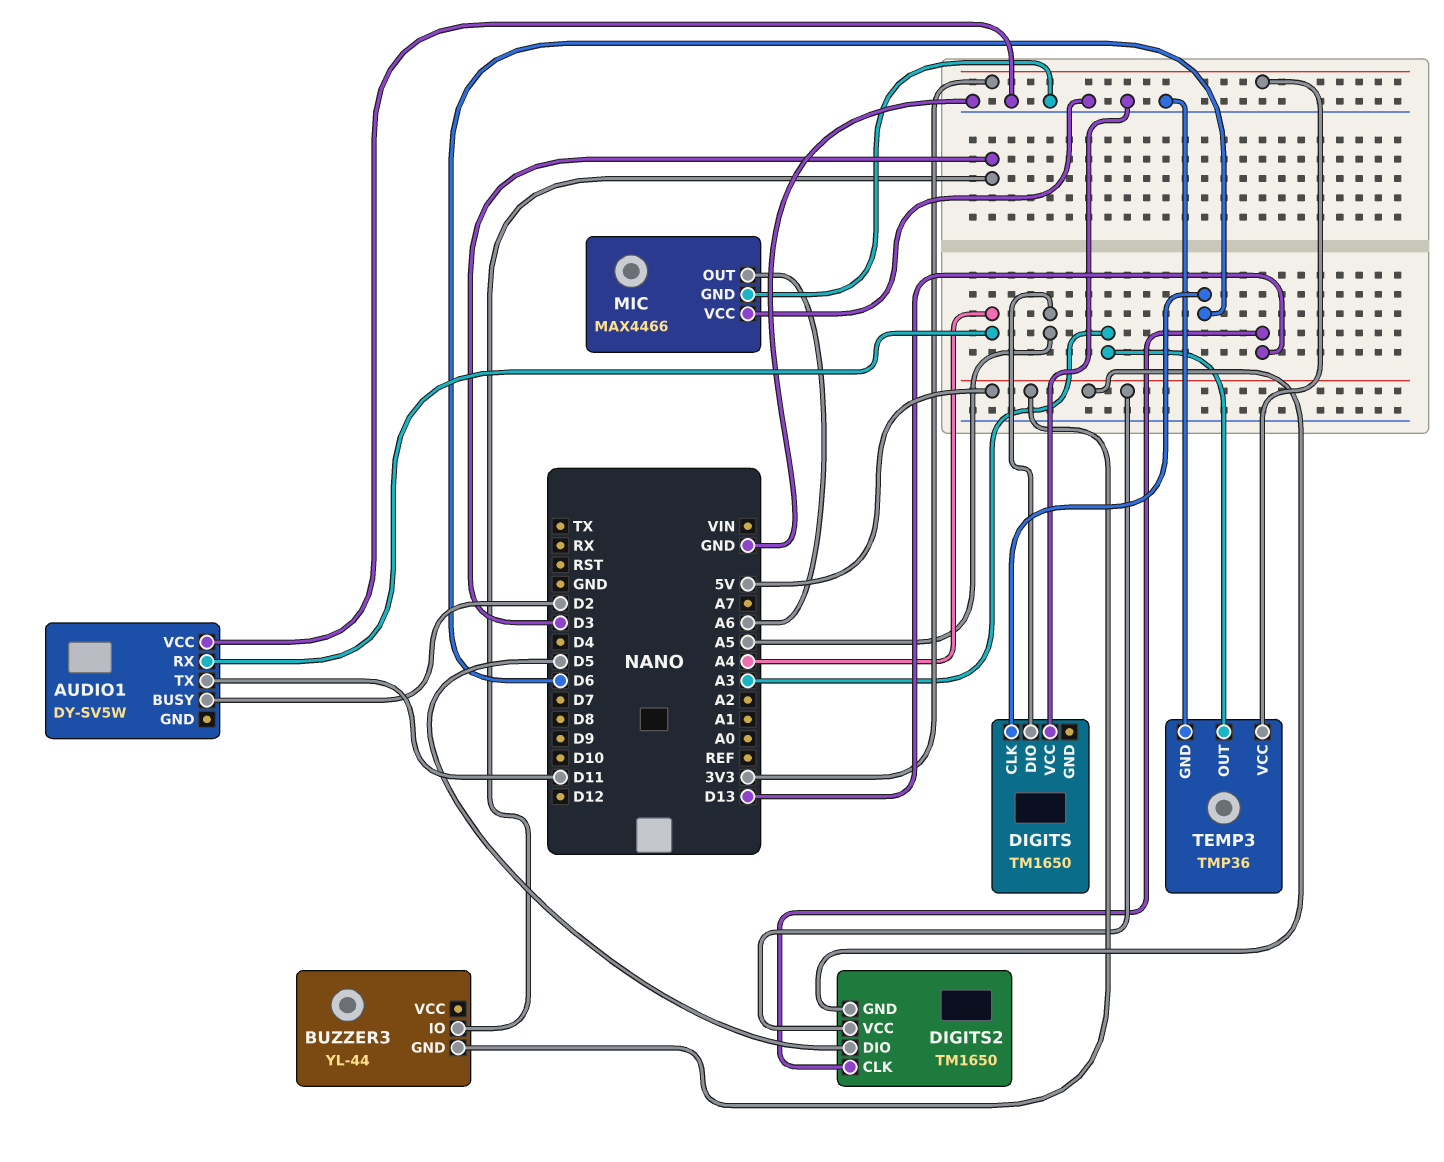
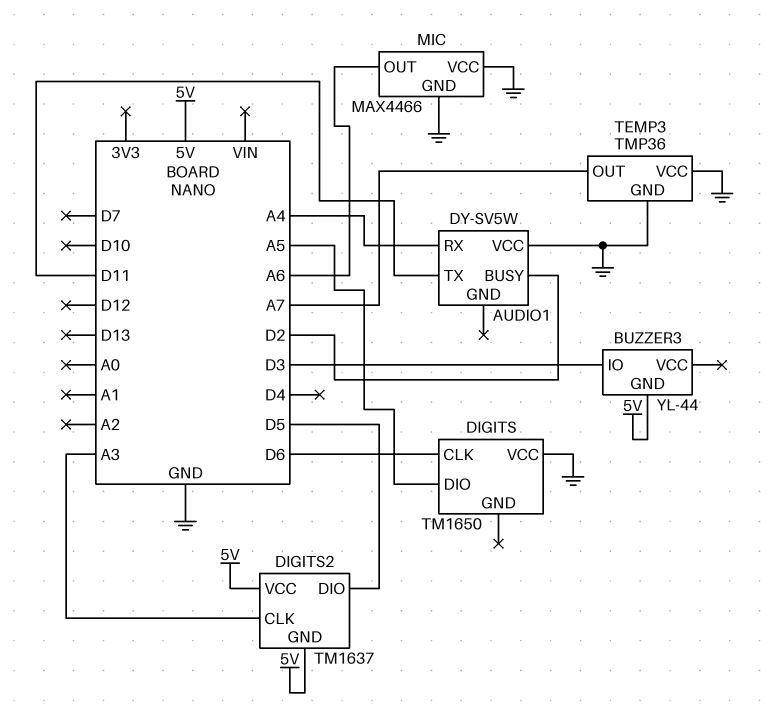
DIGITS2: TM1650 -> TM1637
DIGITS2 pin CLK: D13 -> A3
TEMP3 pin OUT: A3 -> A7
TEMP3 pin VCC: 3V3 -> GND

